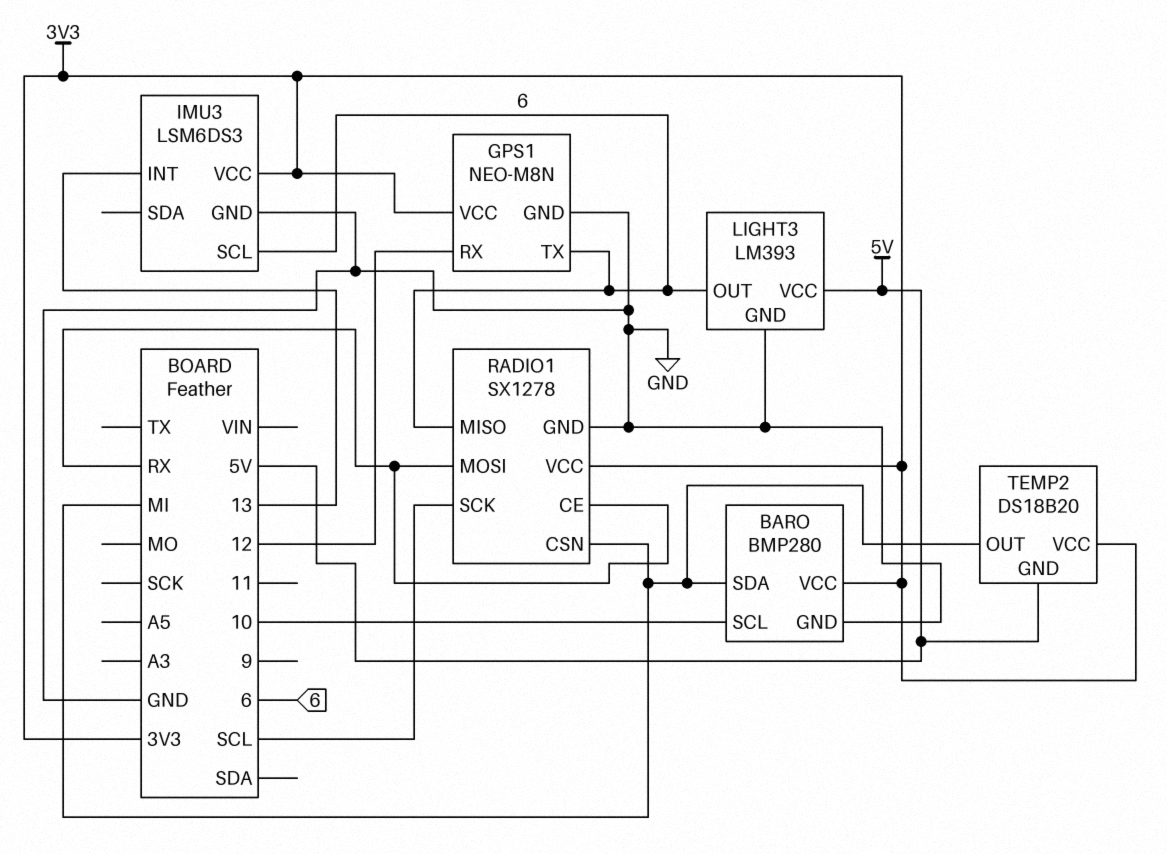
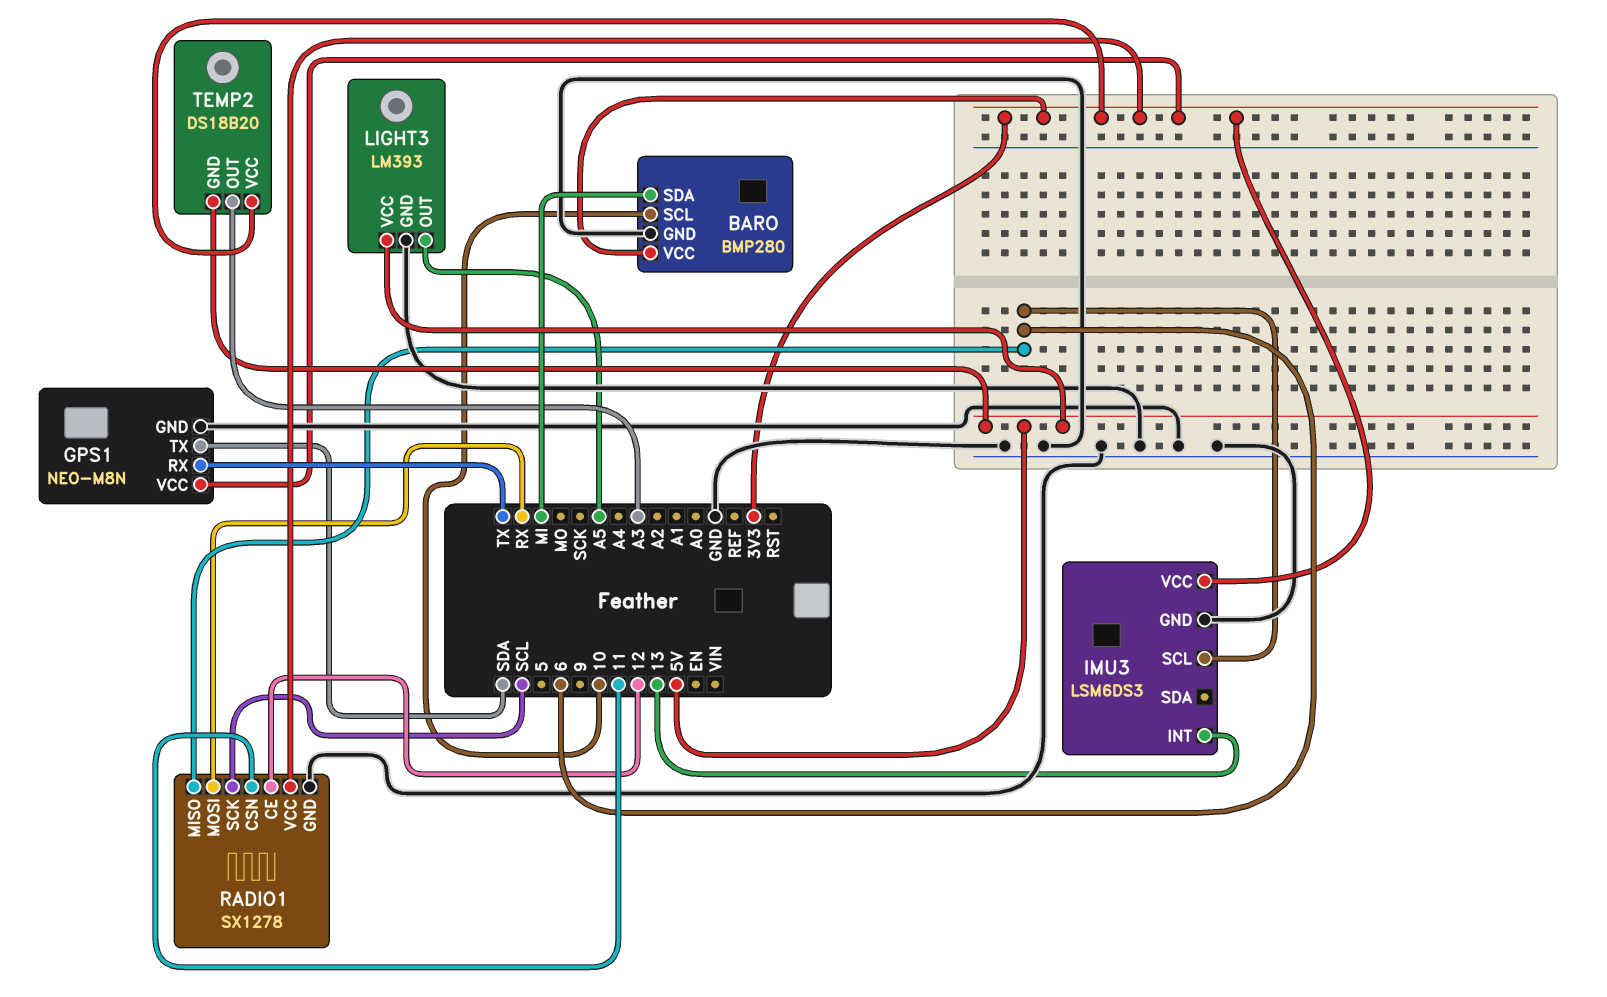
GPS1 pin RX: 12 -> TX
GPS1 pin TX: 6 -> SDA
LIGHT3 pin OUT: 6 -> A5
RADIO1 pin CE: RX -> 12
RADIO1 pin CSN: MI -> 11
TEMP2 pin OUT: MI -> A3

